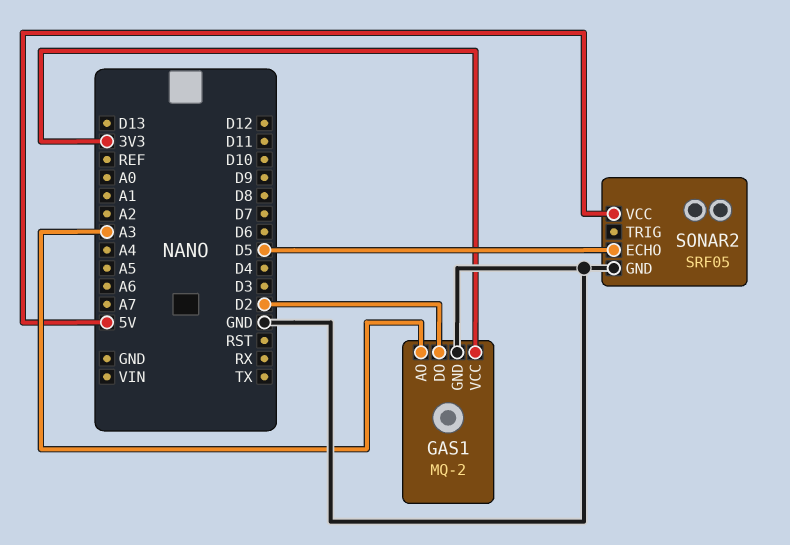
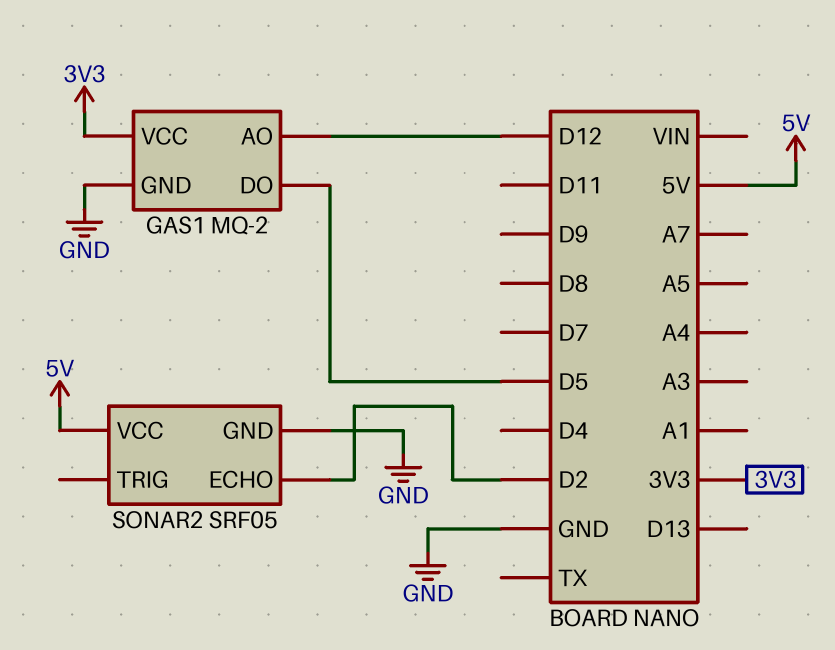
GAS1 pin AO: A3 -> D12
GAS1 pin DO: D2 -> D5
SONAR2 pin ECHO: D5 -> D2

